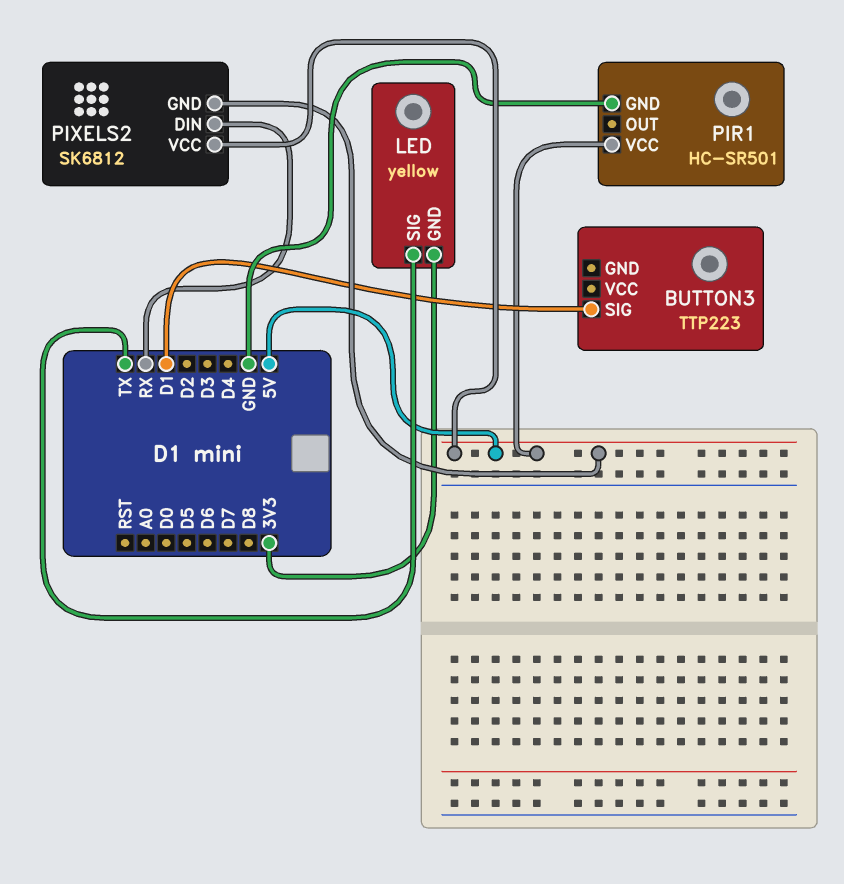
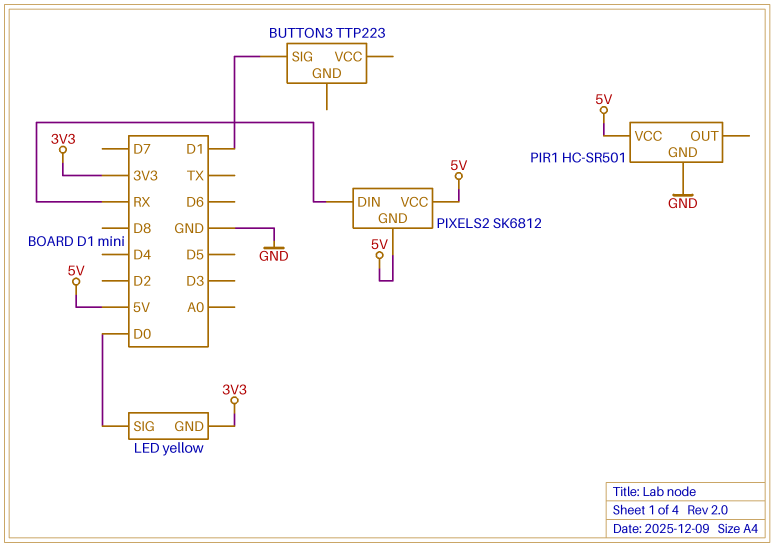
LED pin SIG: TX -> D0

